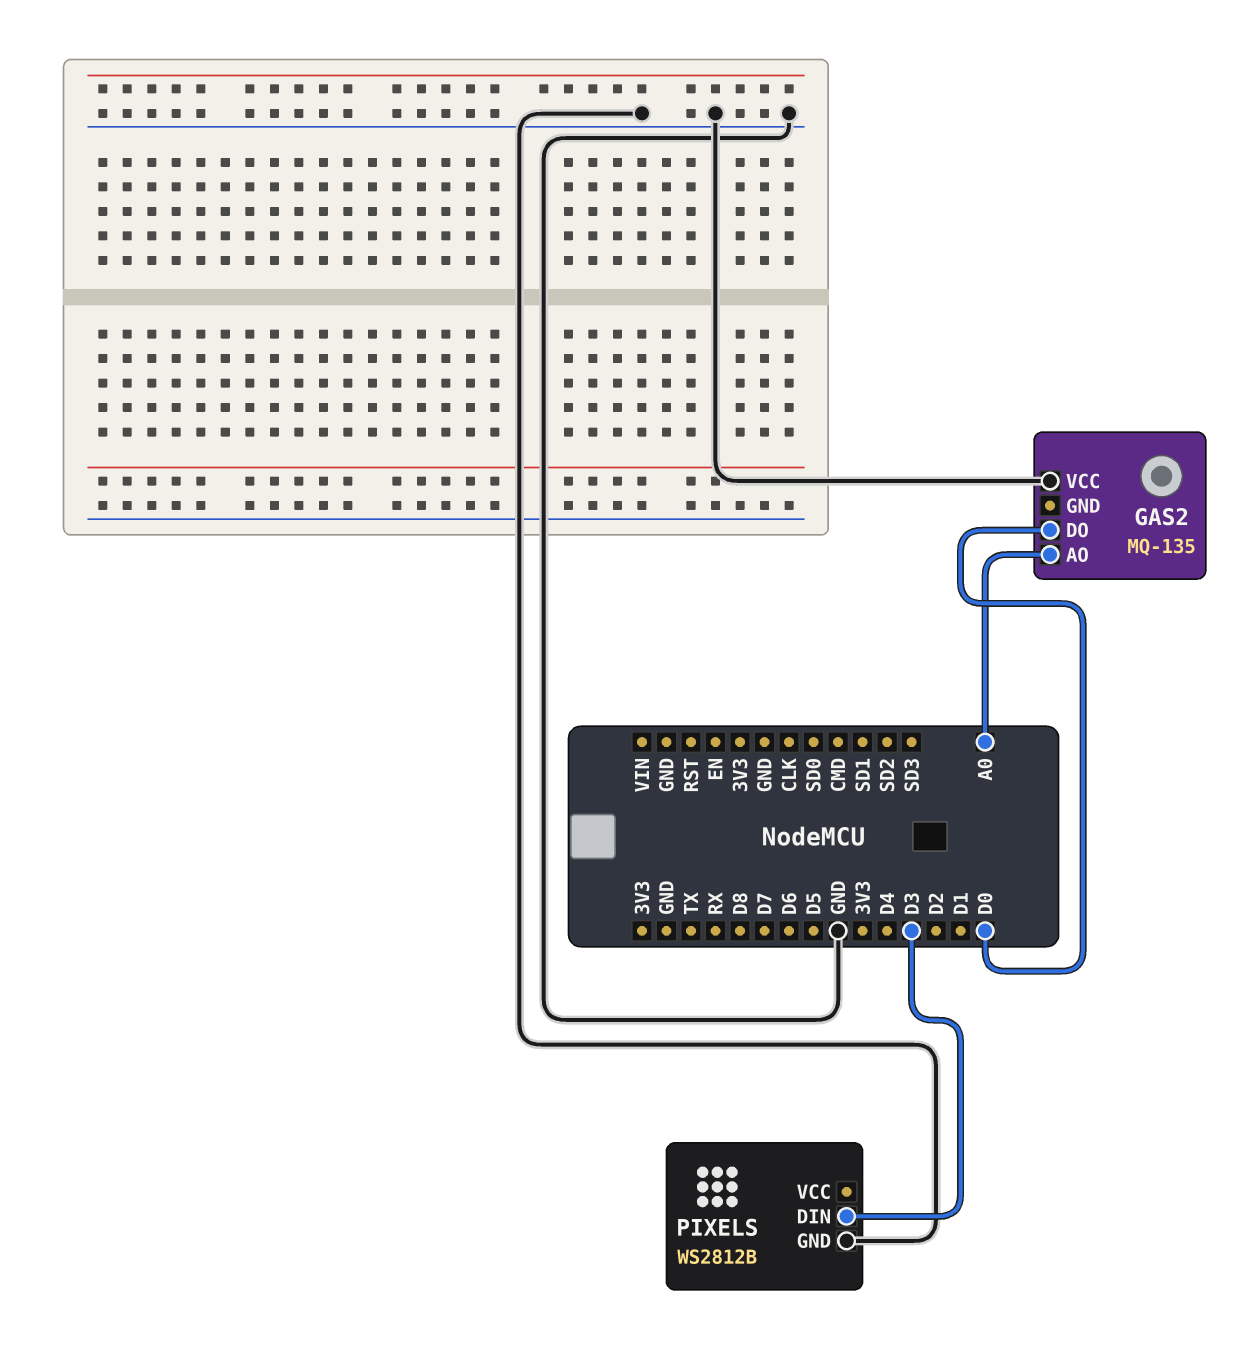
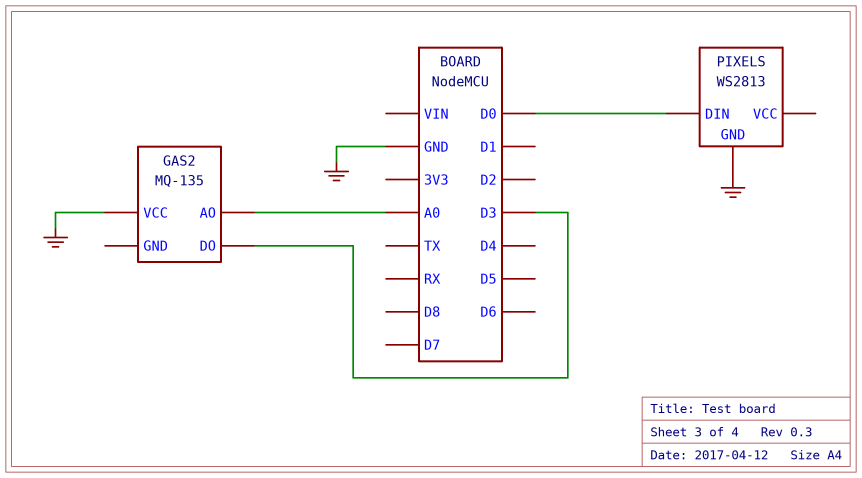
GAS2 pin DO: D0 -> D3
PIXELS: WS2812B -> WS2813
PIXELS pin DIN: D3 -> D0

